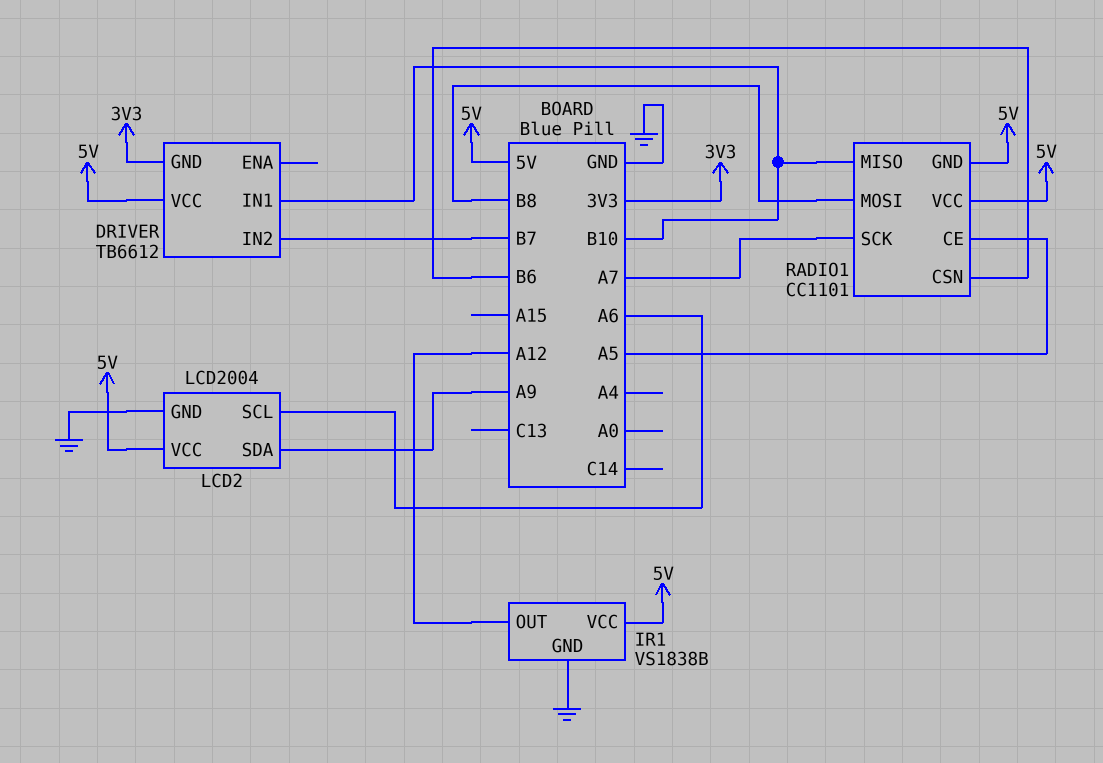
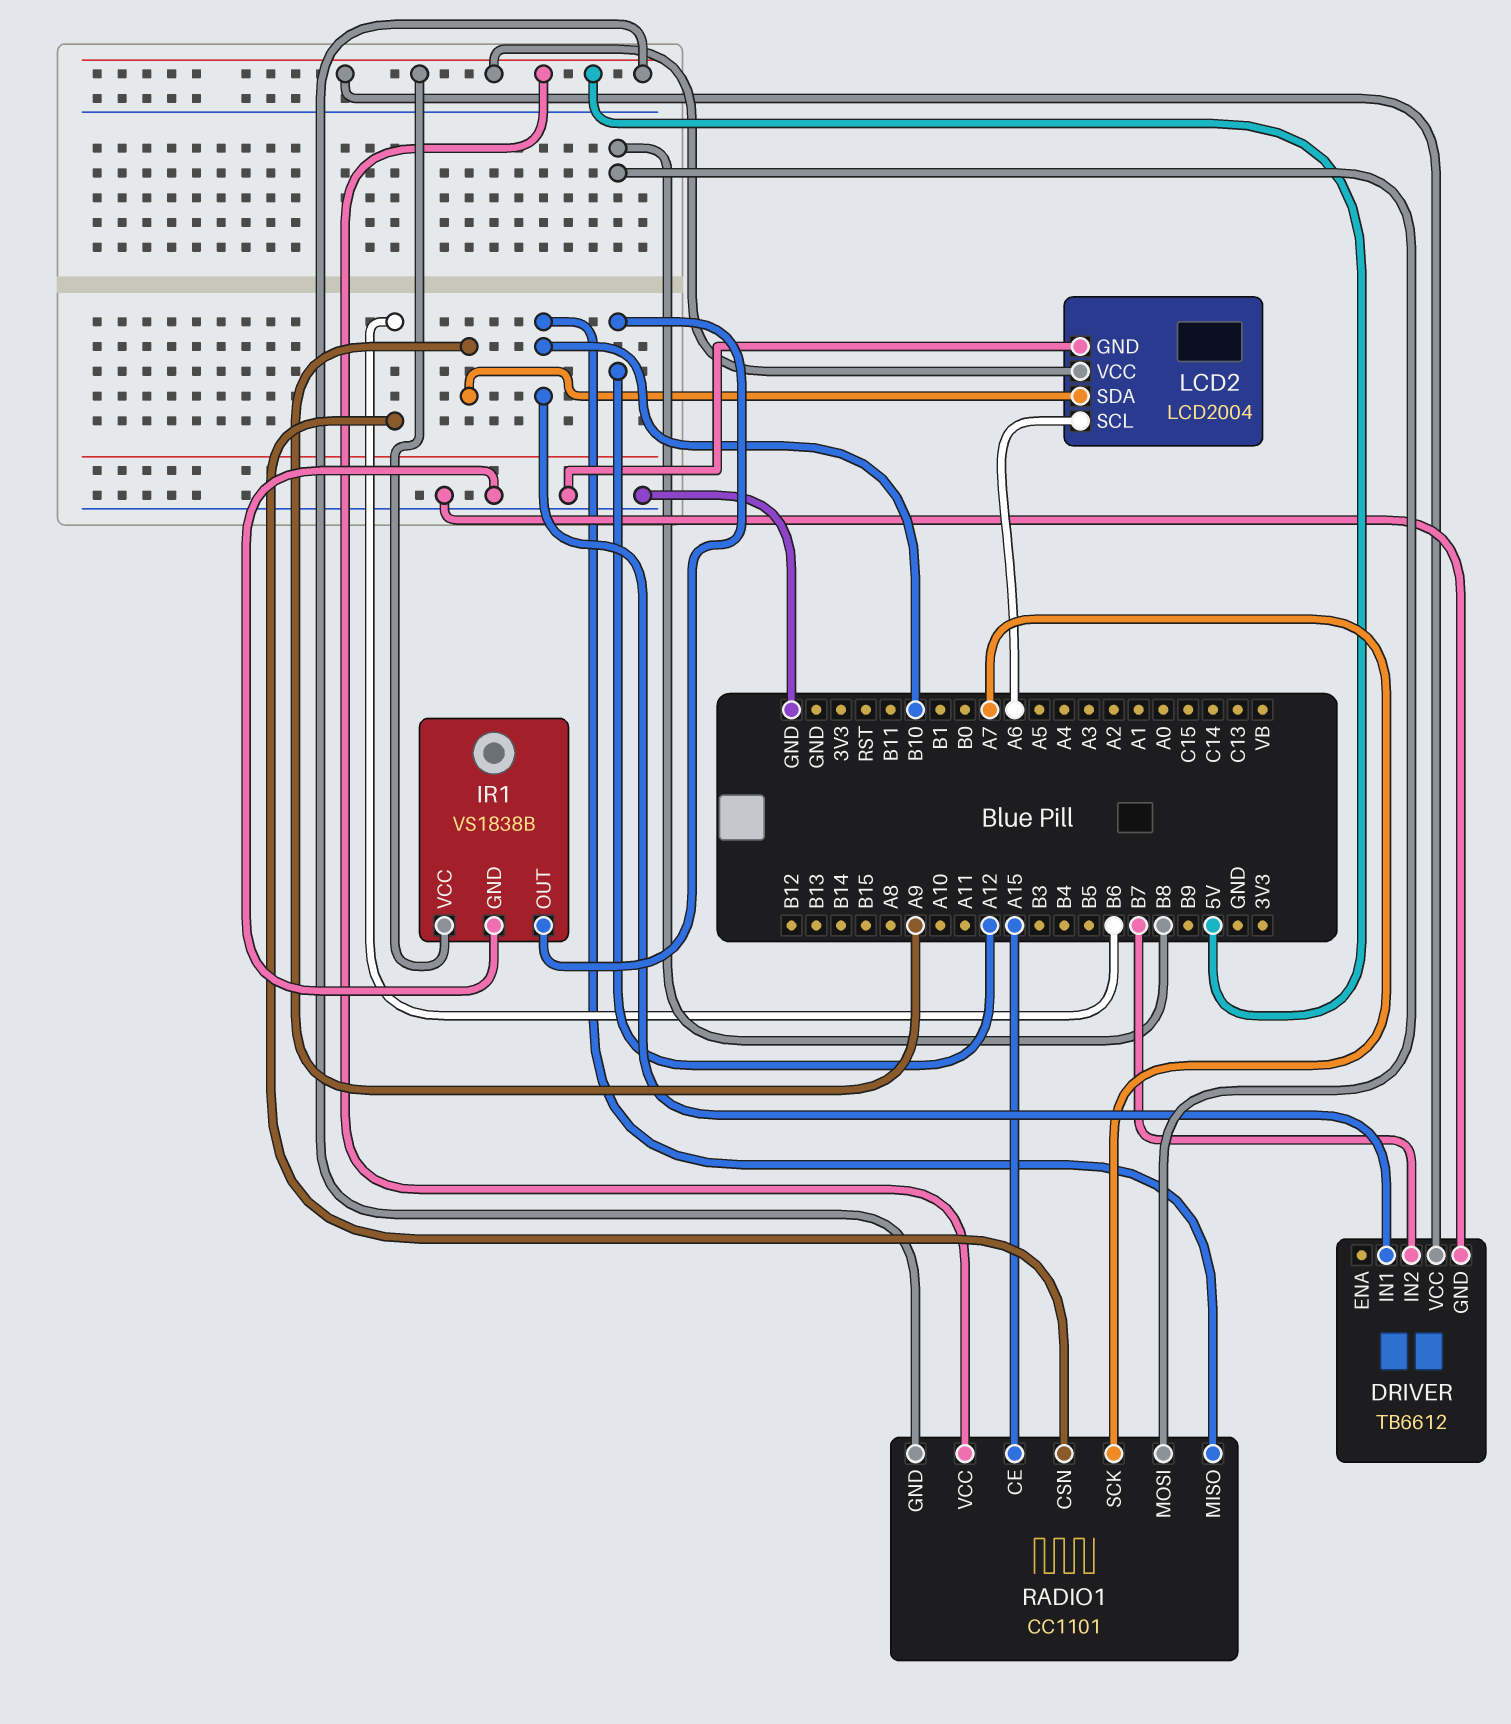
DRIVER pin GND: 3V3 -> GND
RADIO1 pin CE: A5 -> A15

